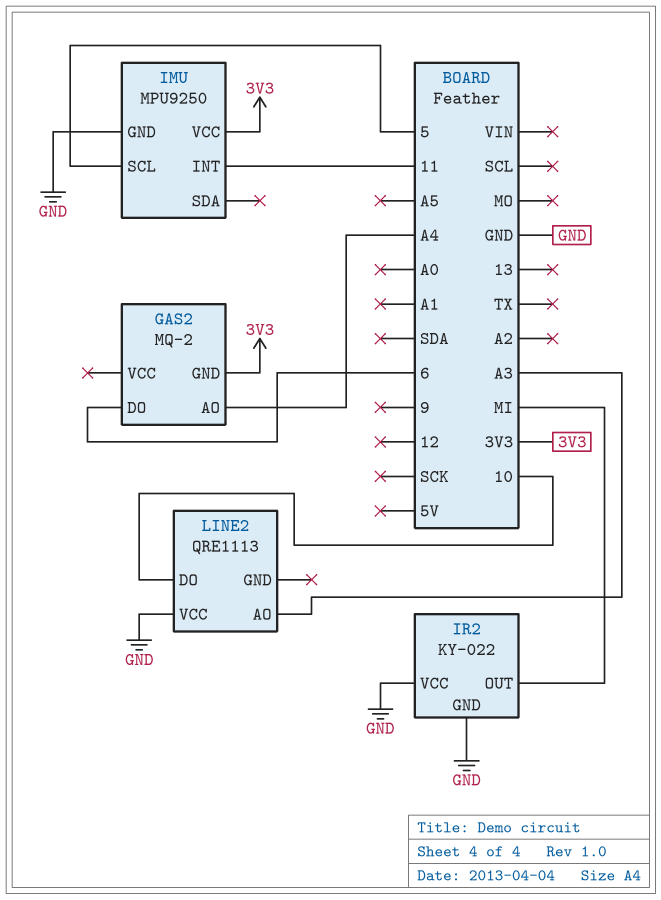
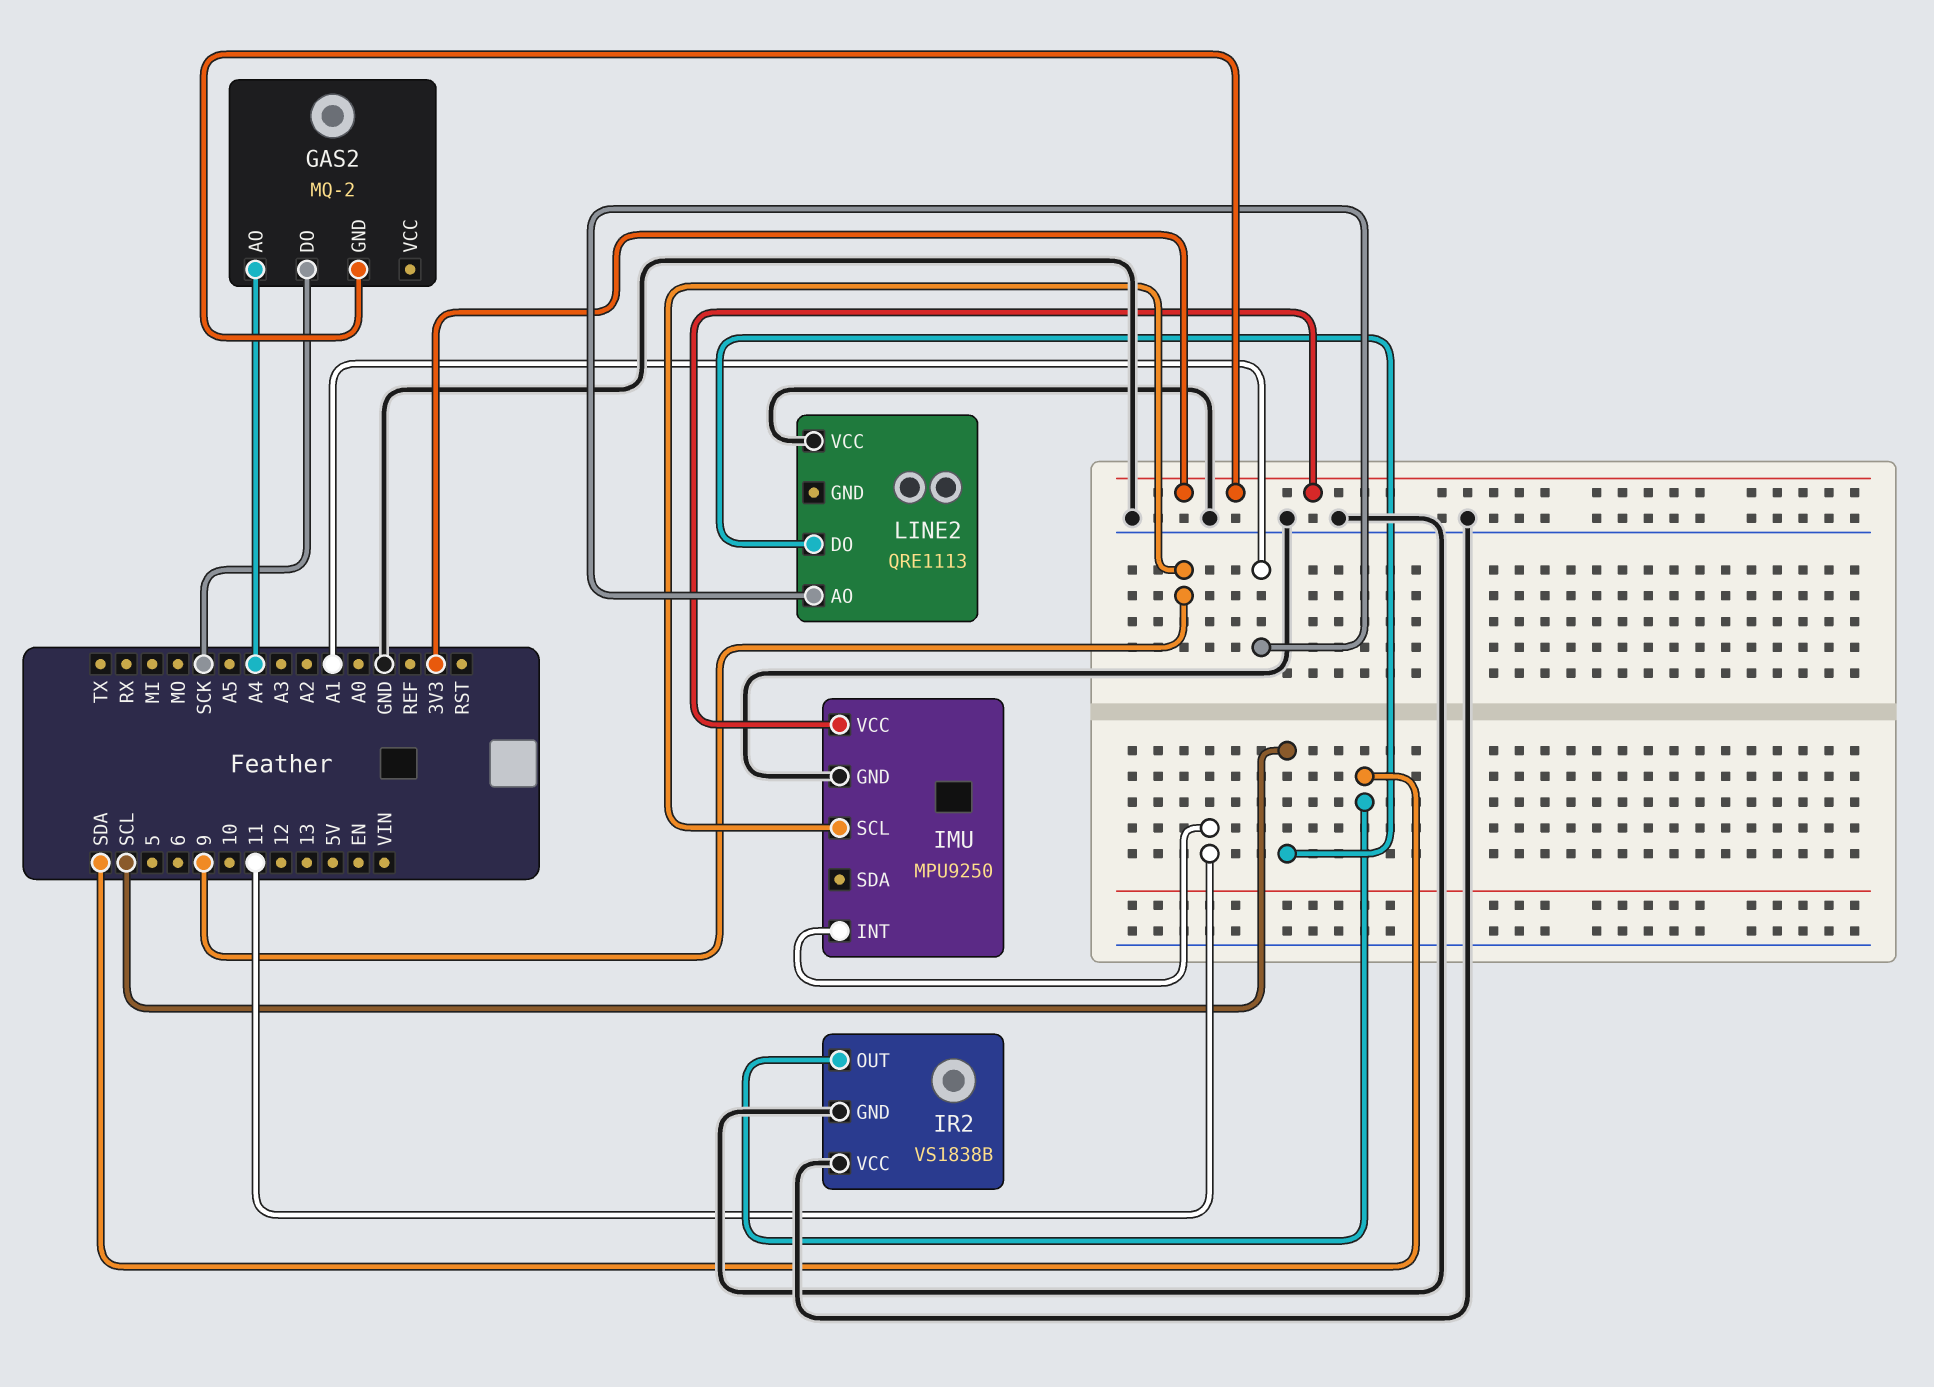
GAS2 pin DO: 6 -> SCK
IMU pin SCL: 5 -> 9
IR2: KY-022 -> VS1838B
IR2 pin OUT: MI -> SDA
LINE2 pin AO: A3 -> A1
LINE2 pin DO: 10 -> SCL

